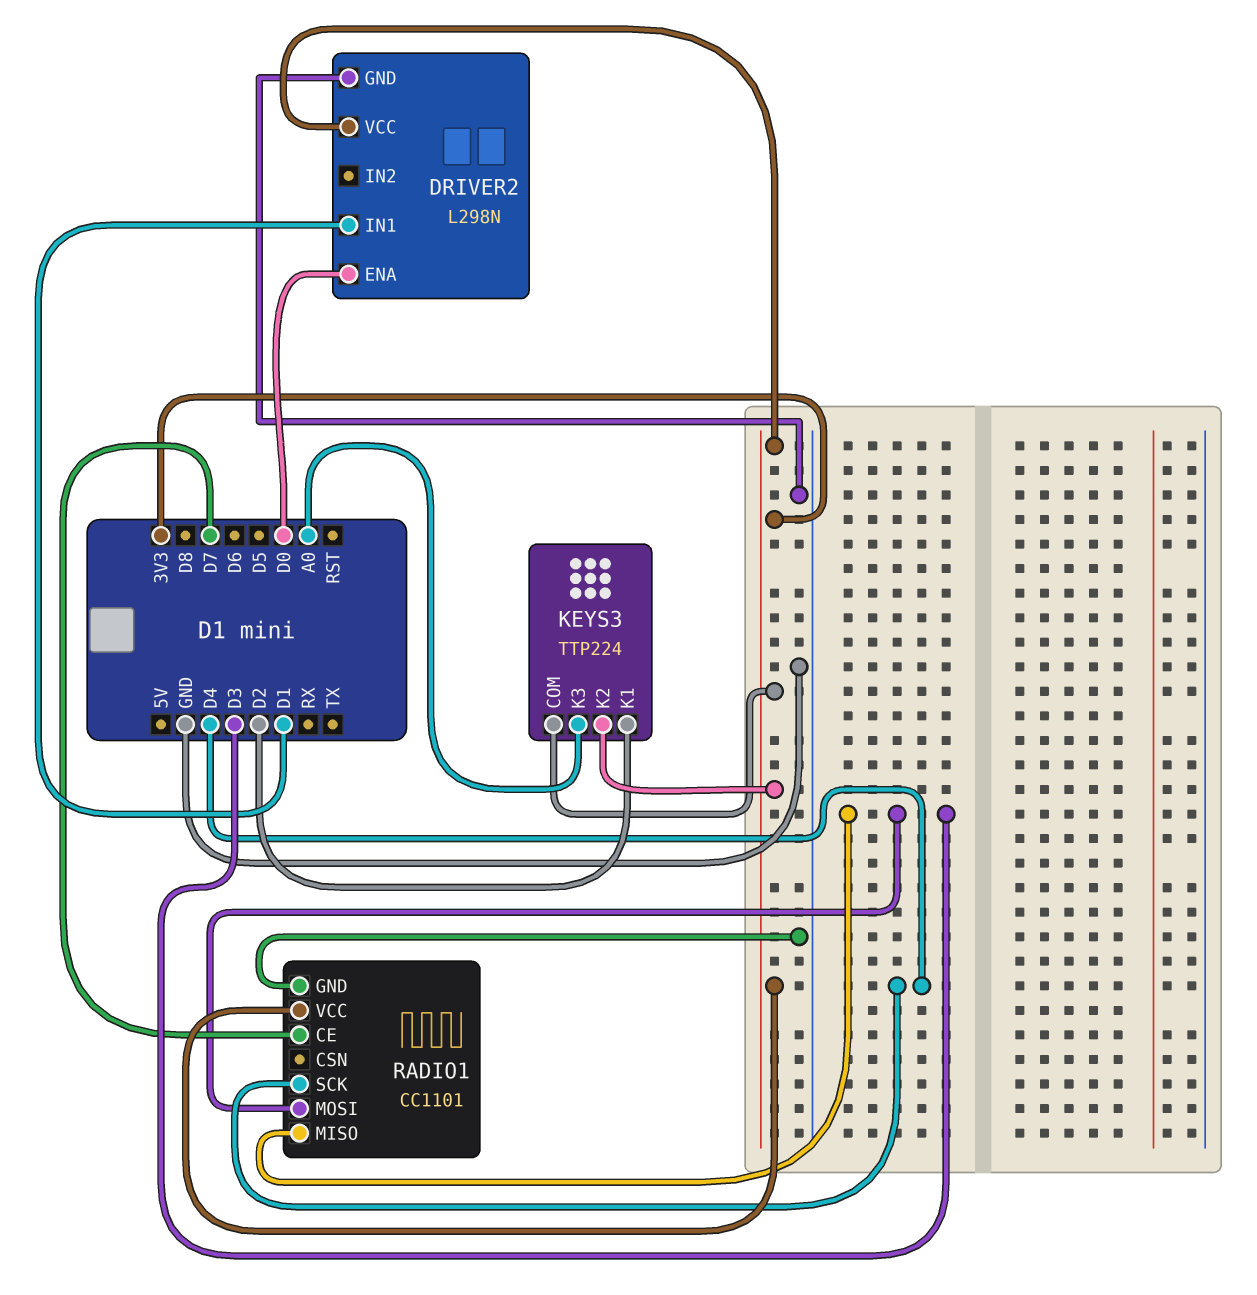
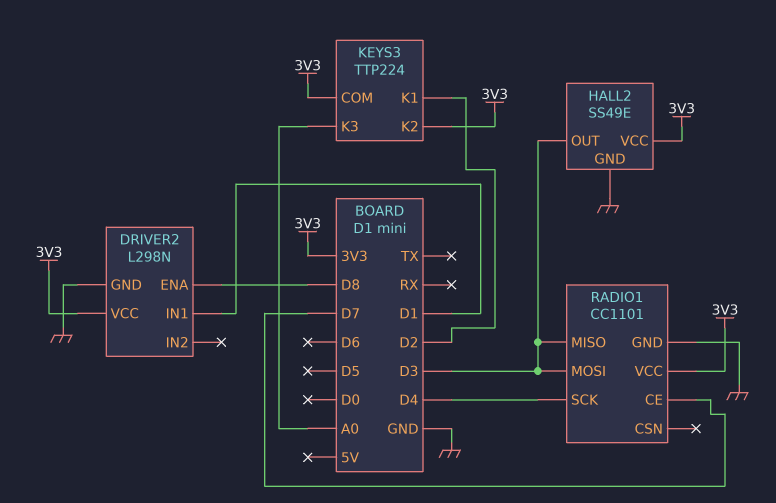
DRIVER2 pin ENA: D0 -> D8
HALL2: none -> SS49E
HALL2 pin GND: none -> GND
HALL2 pin OUT: none -> D3
HALL2 pin VCC: none -> 3V3

